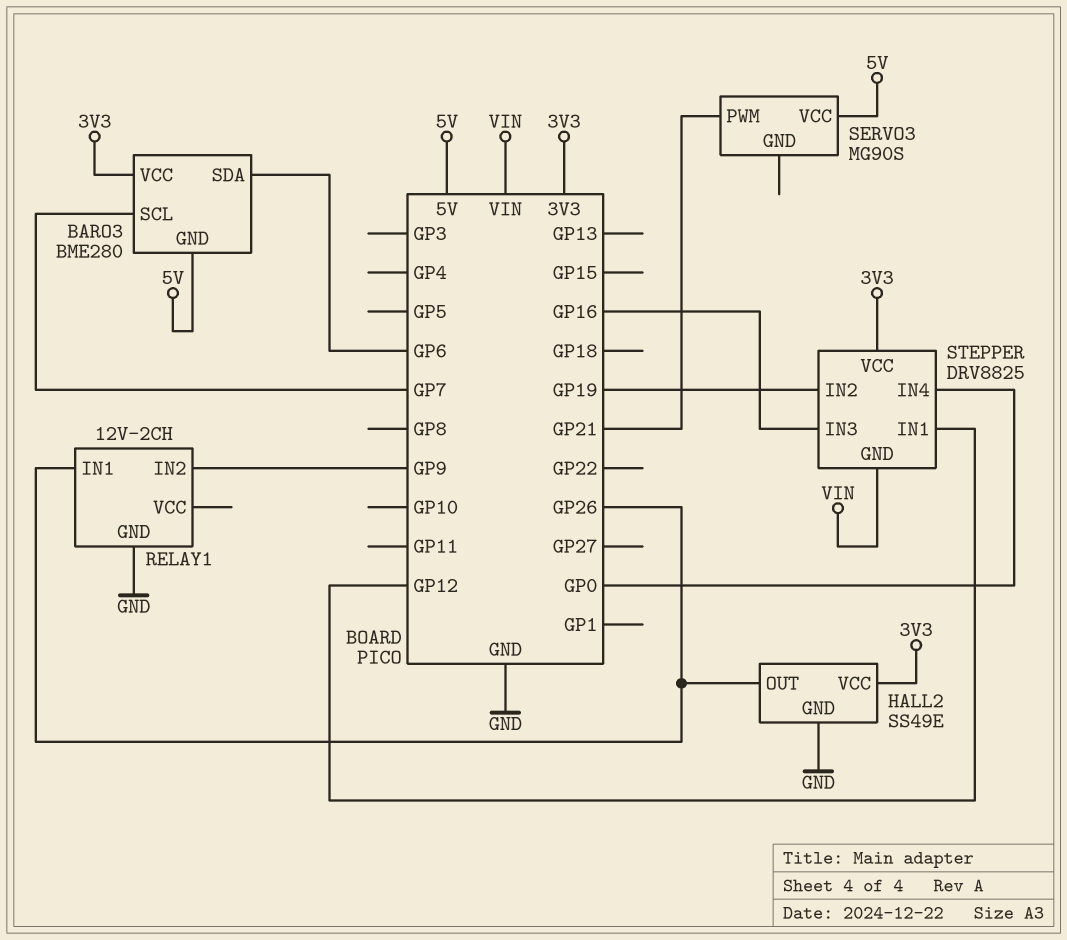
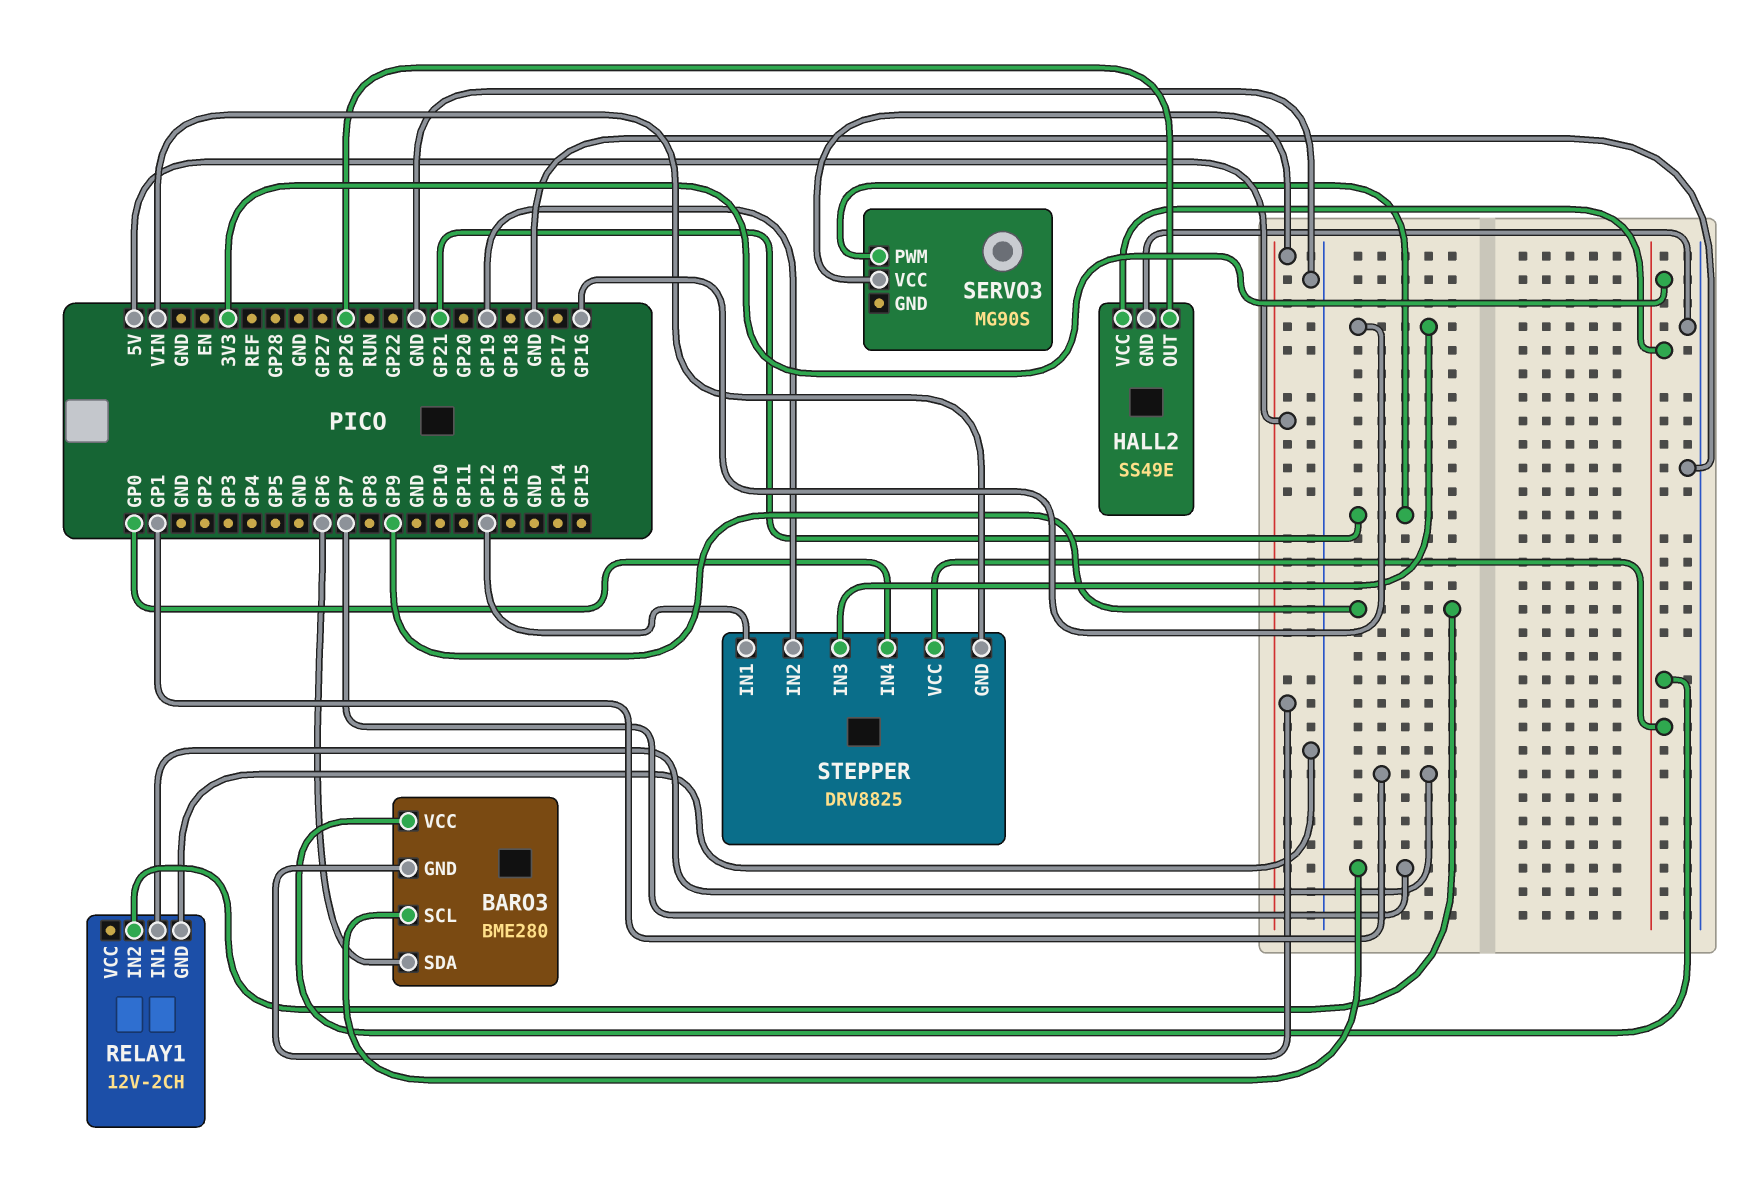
RELAY1 pin IN1: GP26 -> GP1

